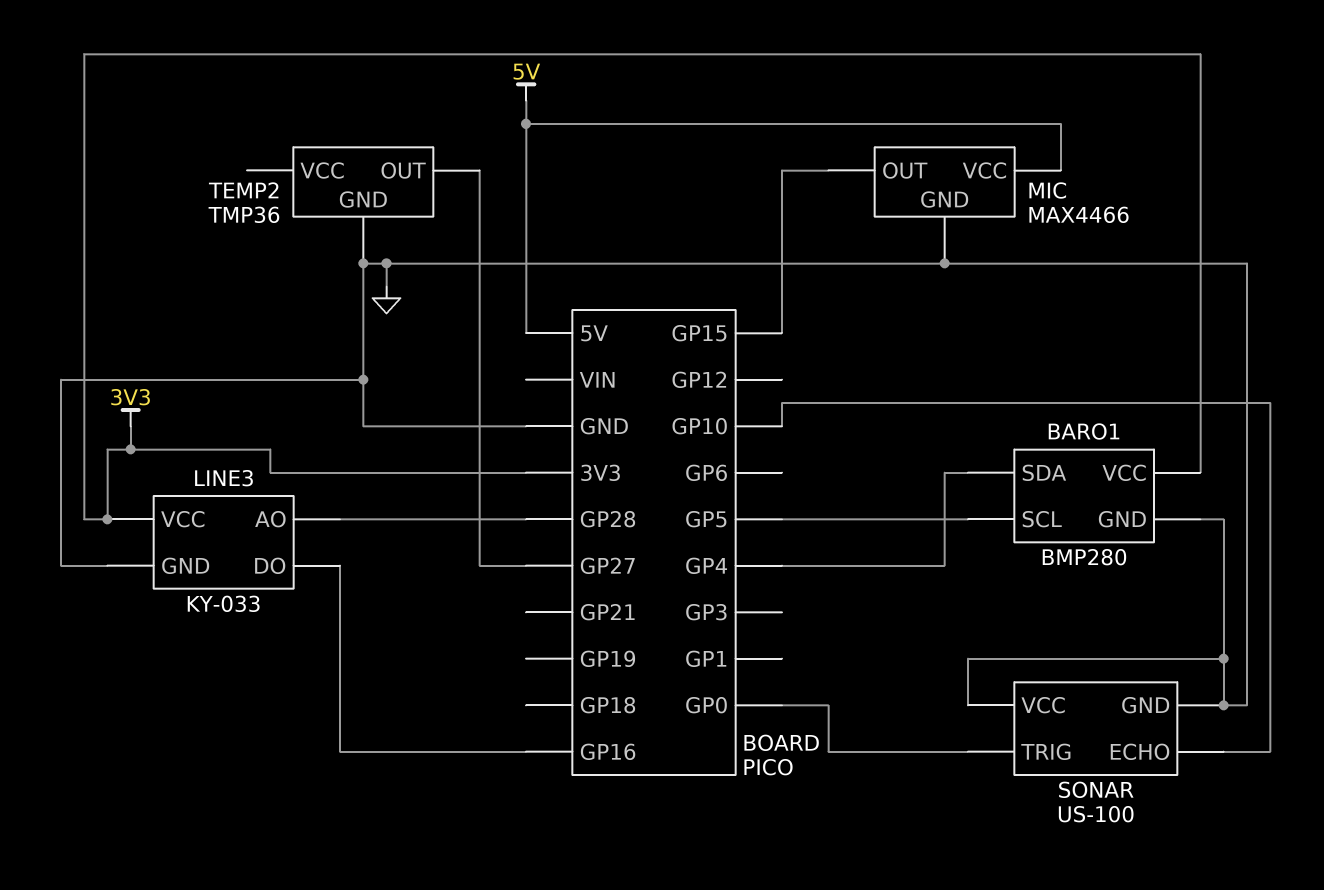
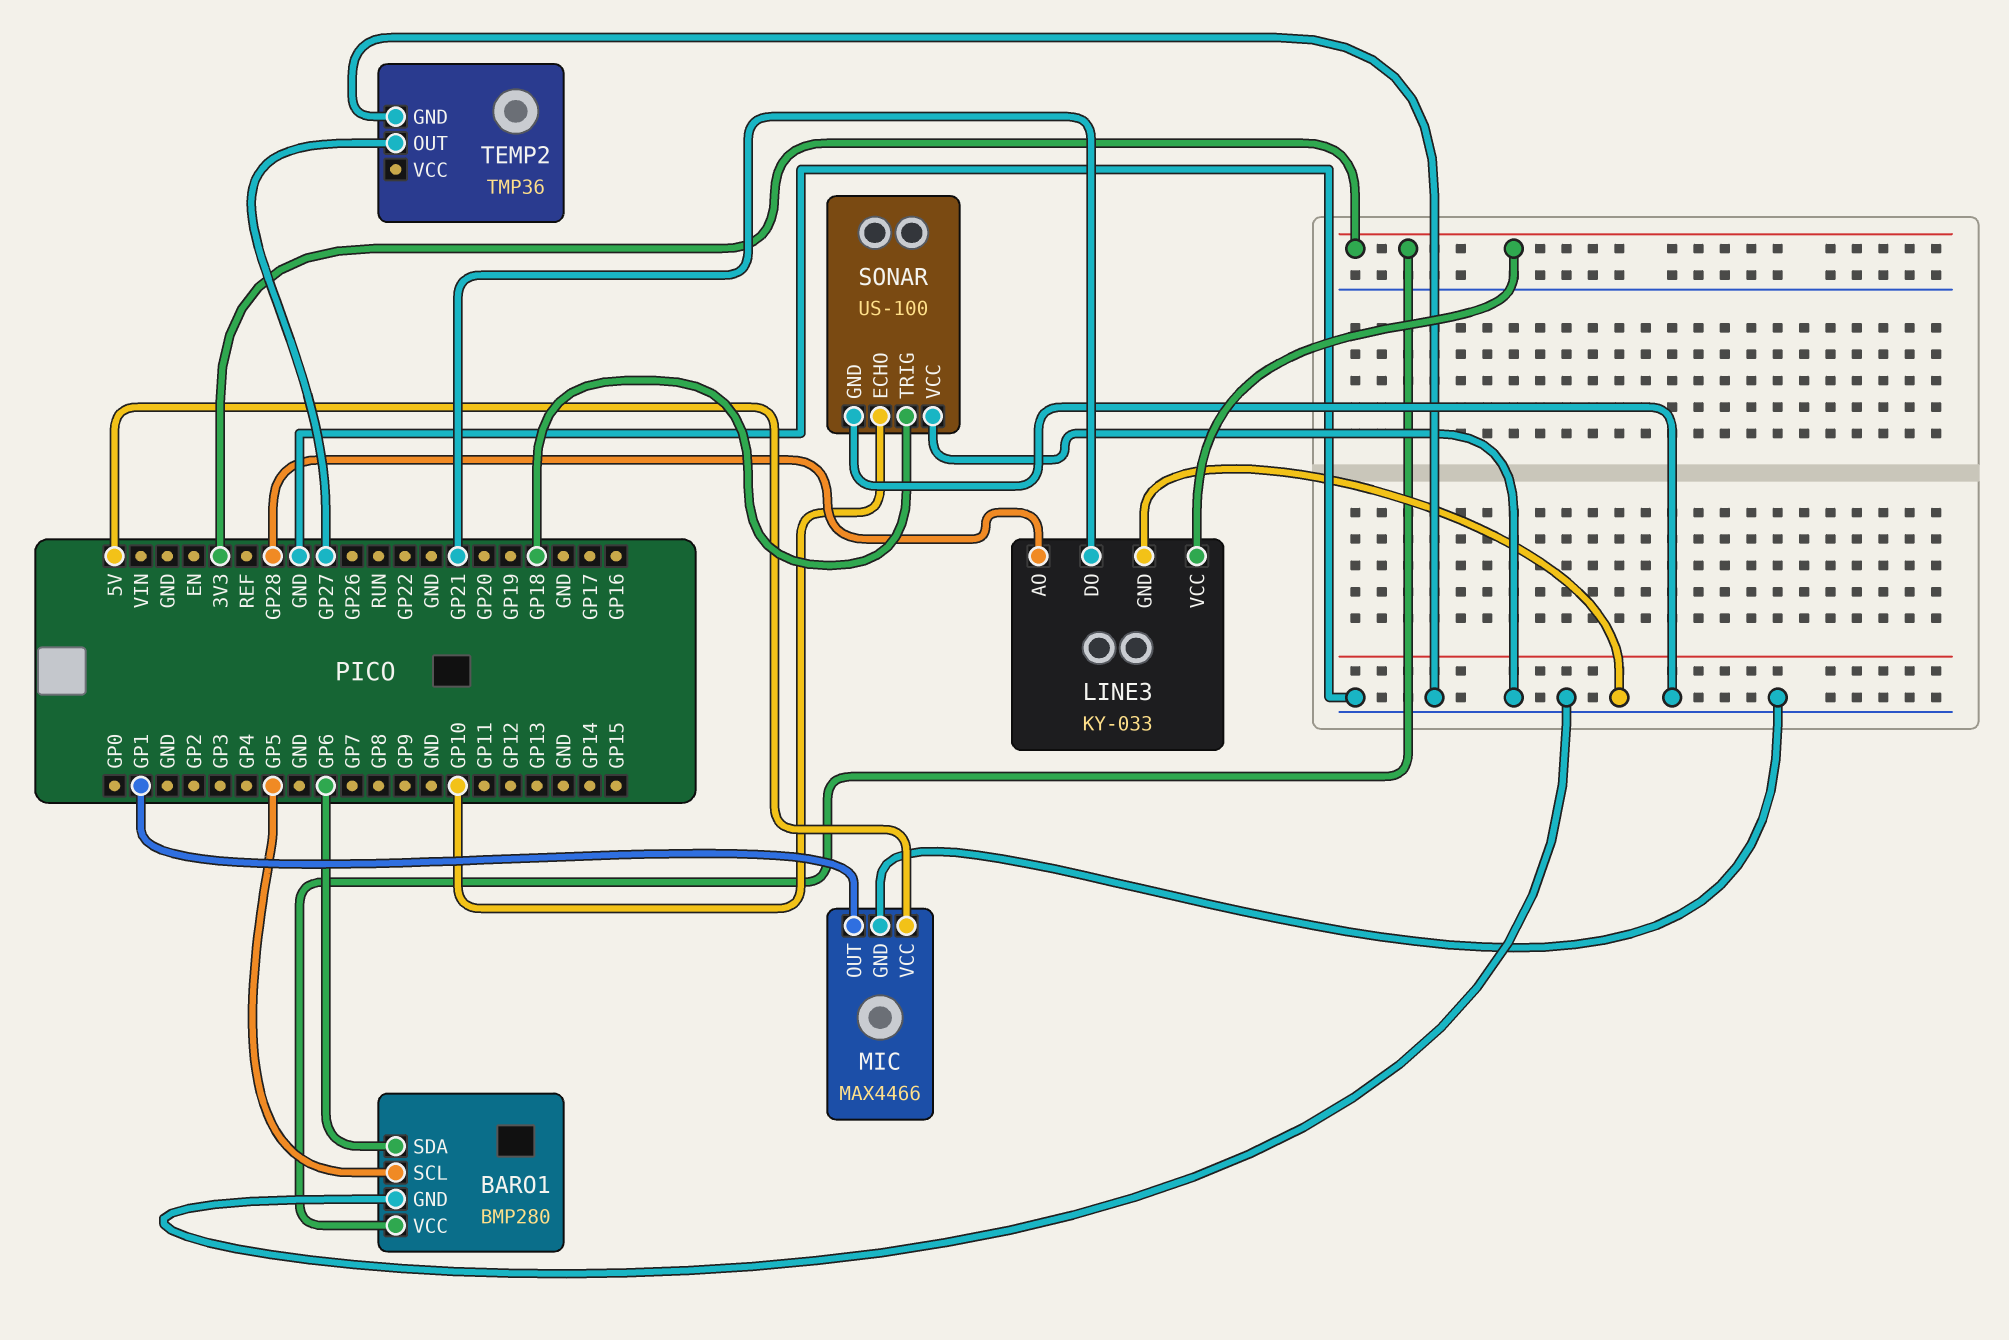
BARO1 pin SDA: GP4 -> GP6
LINE3 pin DO: GP16 -> GP21
MIC pin OUT: GP15 -> GP1
SONAR pin TRIG: GP0 -> GP18

